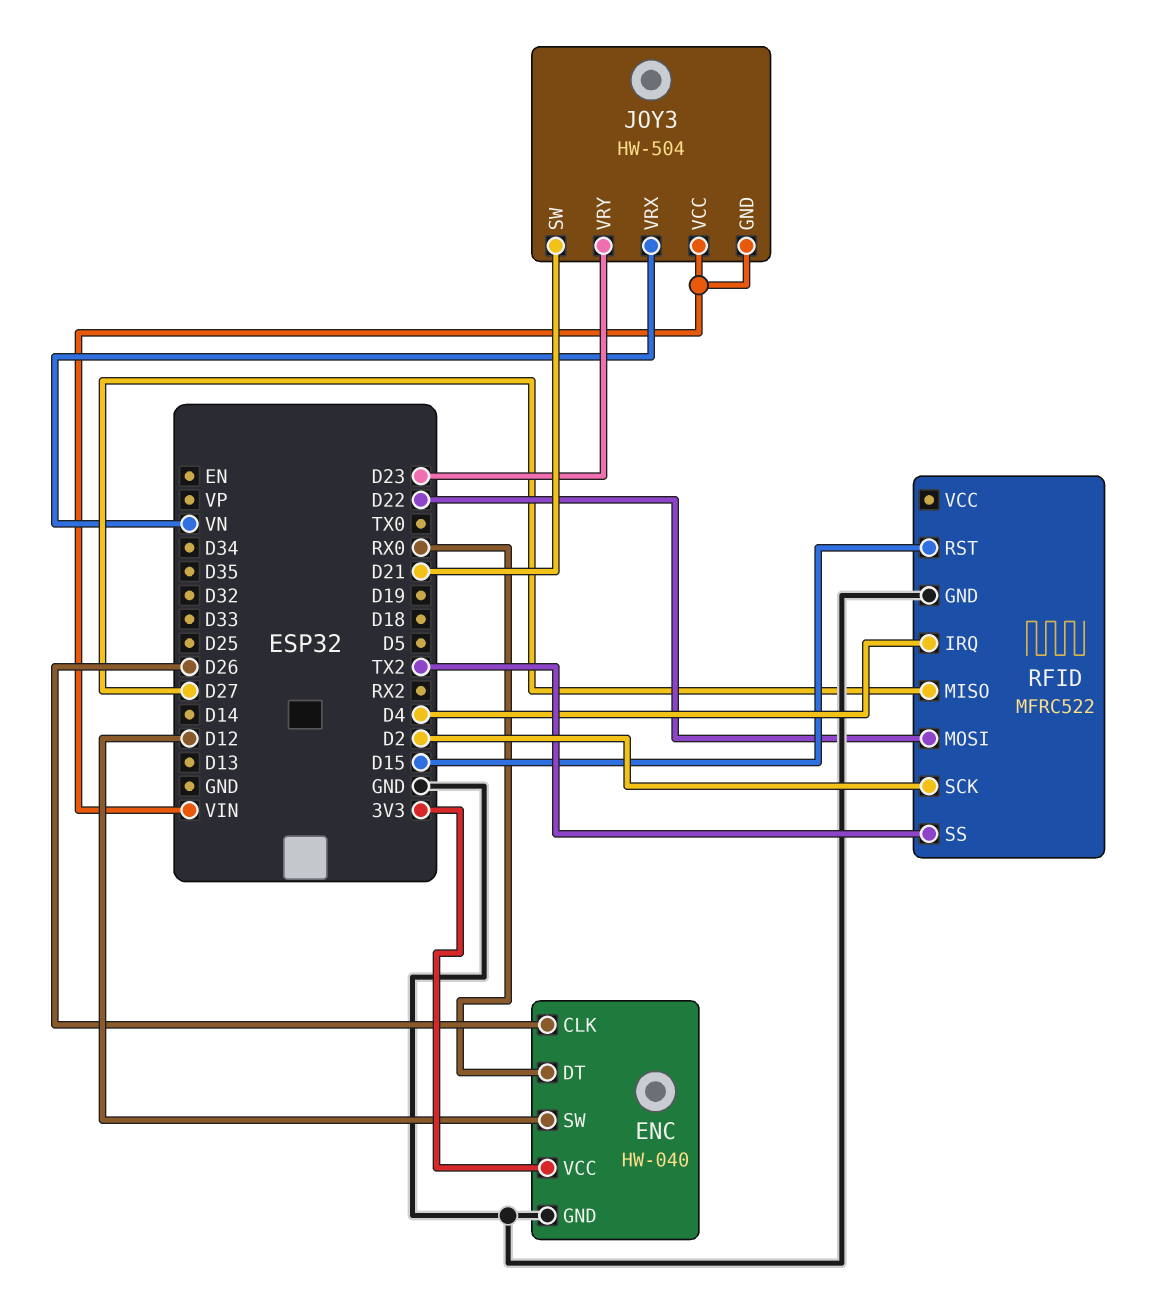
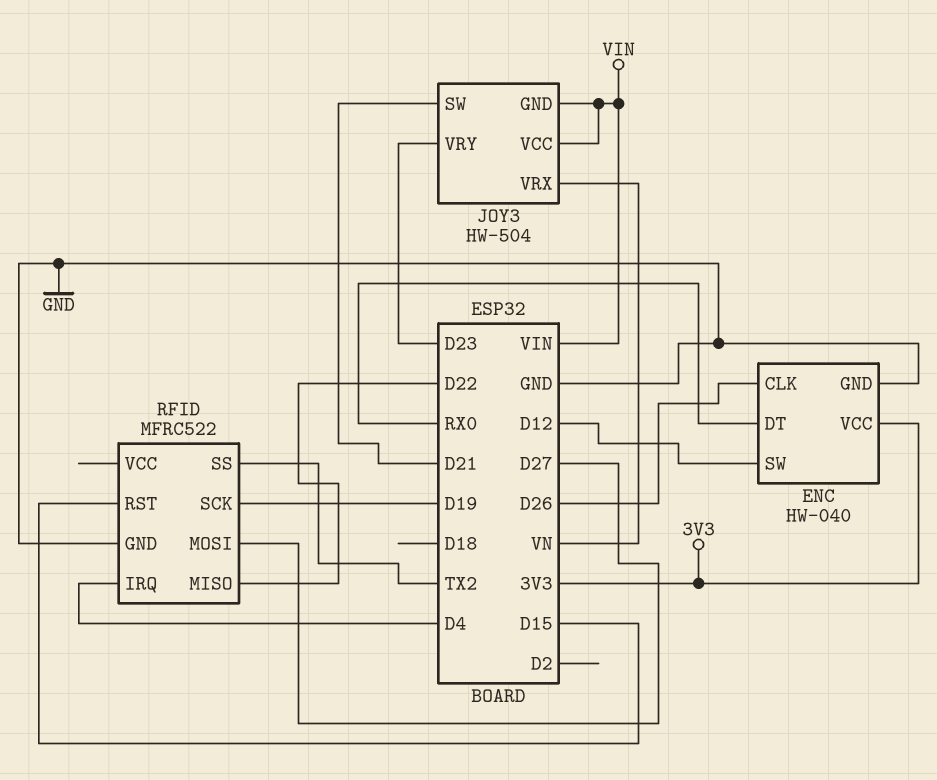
RFID pin MISO: D27 -> D22
RFID pin MOSI: D22 -> D27
RFID pin SCK: D2 -> D19

